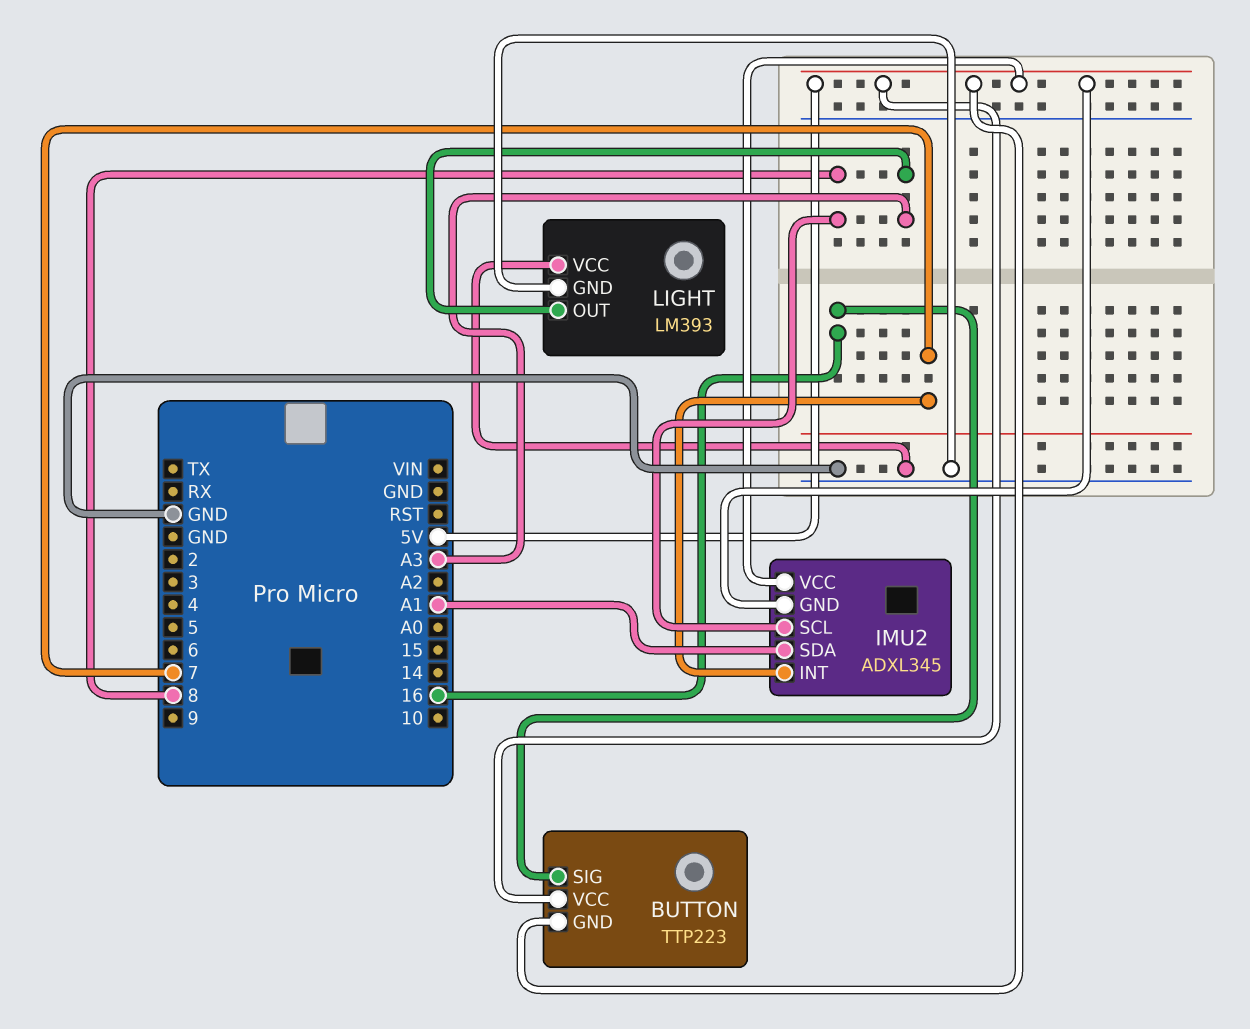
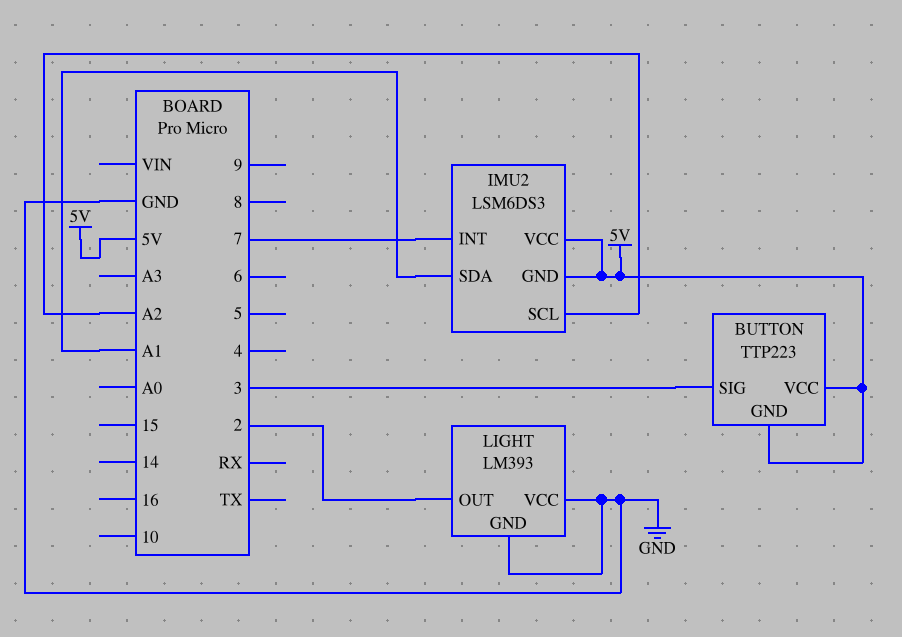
BUTTON pin SIG: 16 -> 3
IMU2: ADXL345 -> LSM6DS3
IMU2 pin SCL: 8 -> A2
LIGHT pin OUT: A3 -> 2

